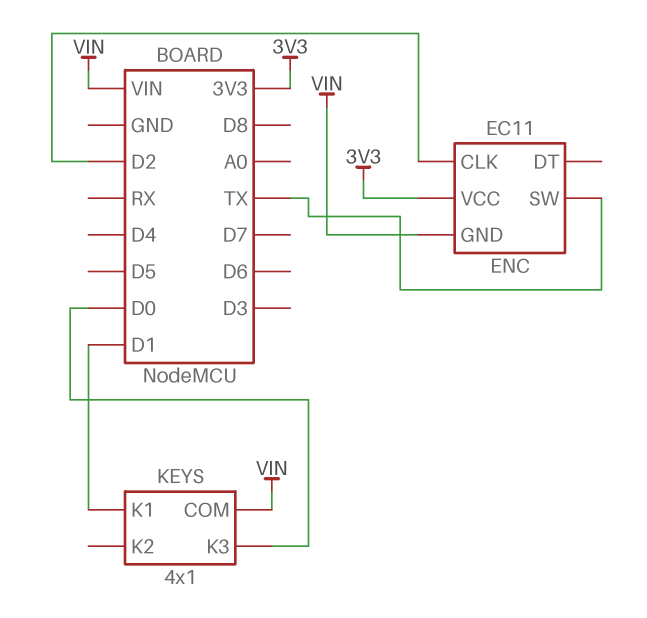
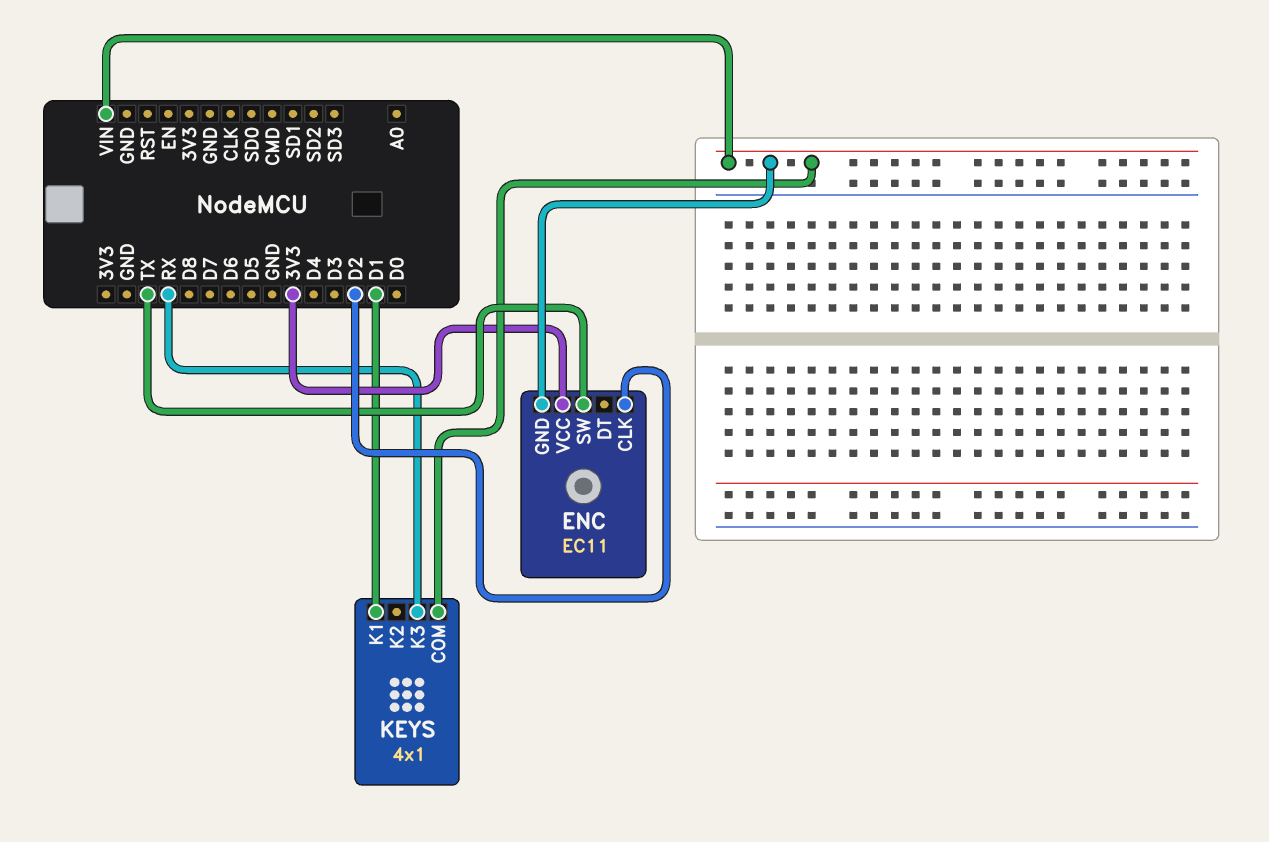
KEYS pin K3: D0 -> RX

